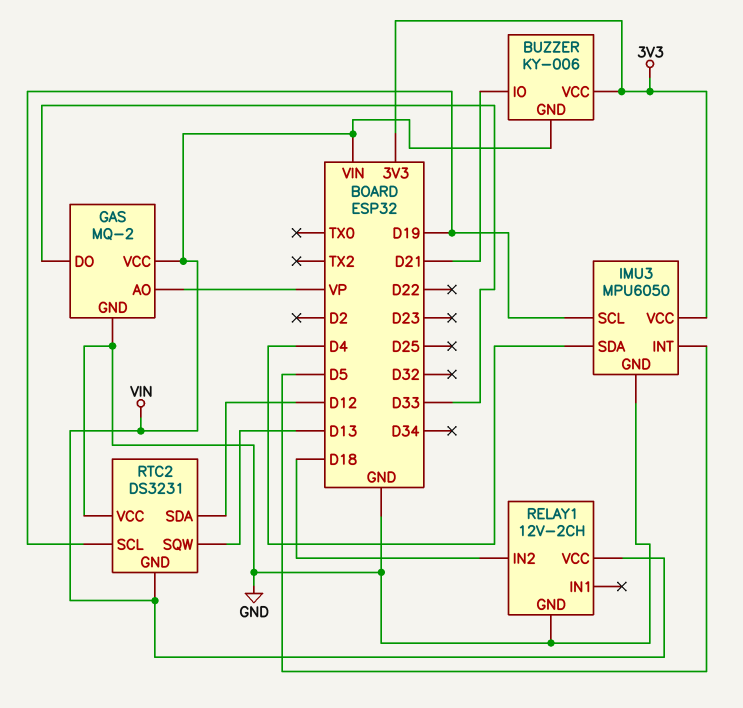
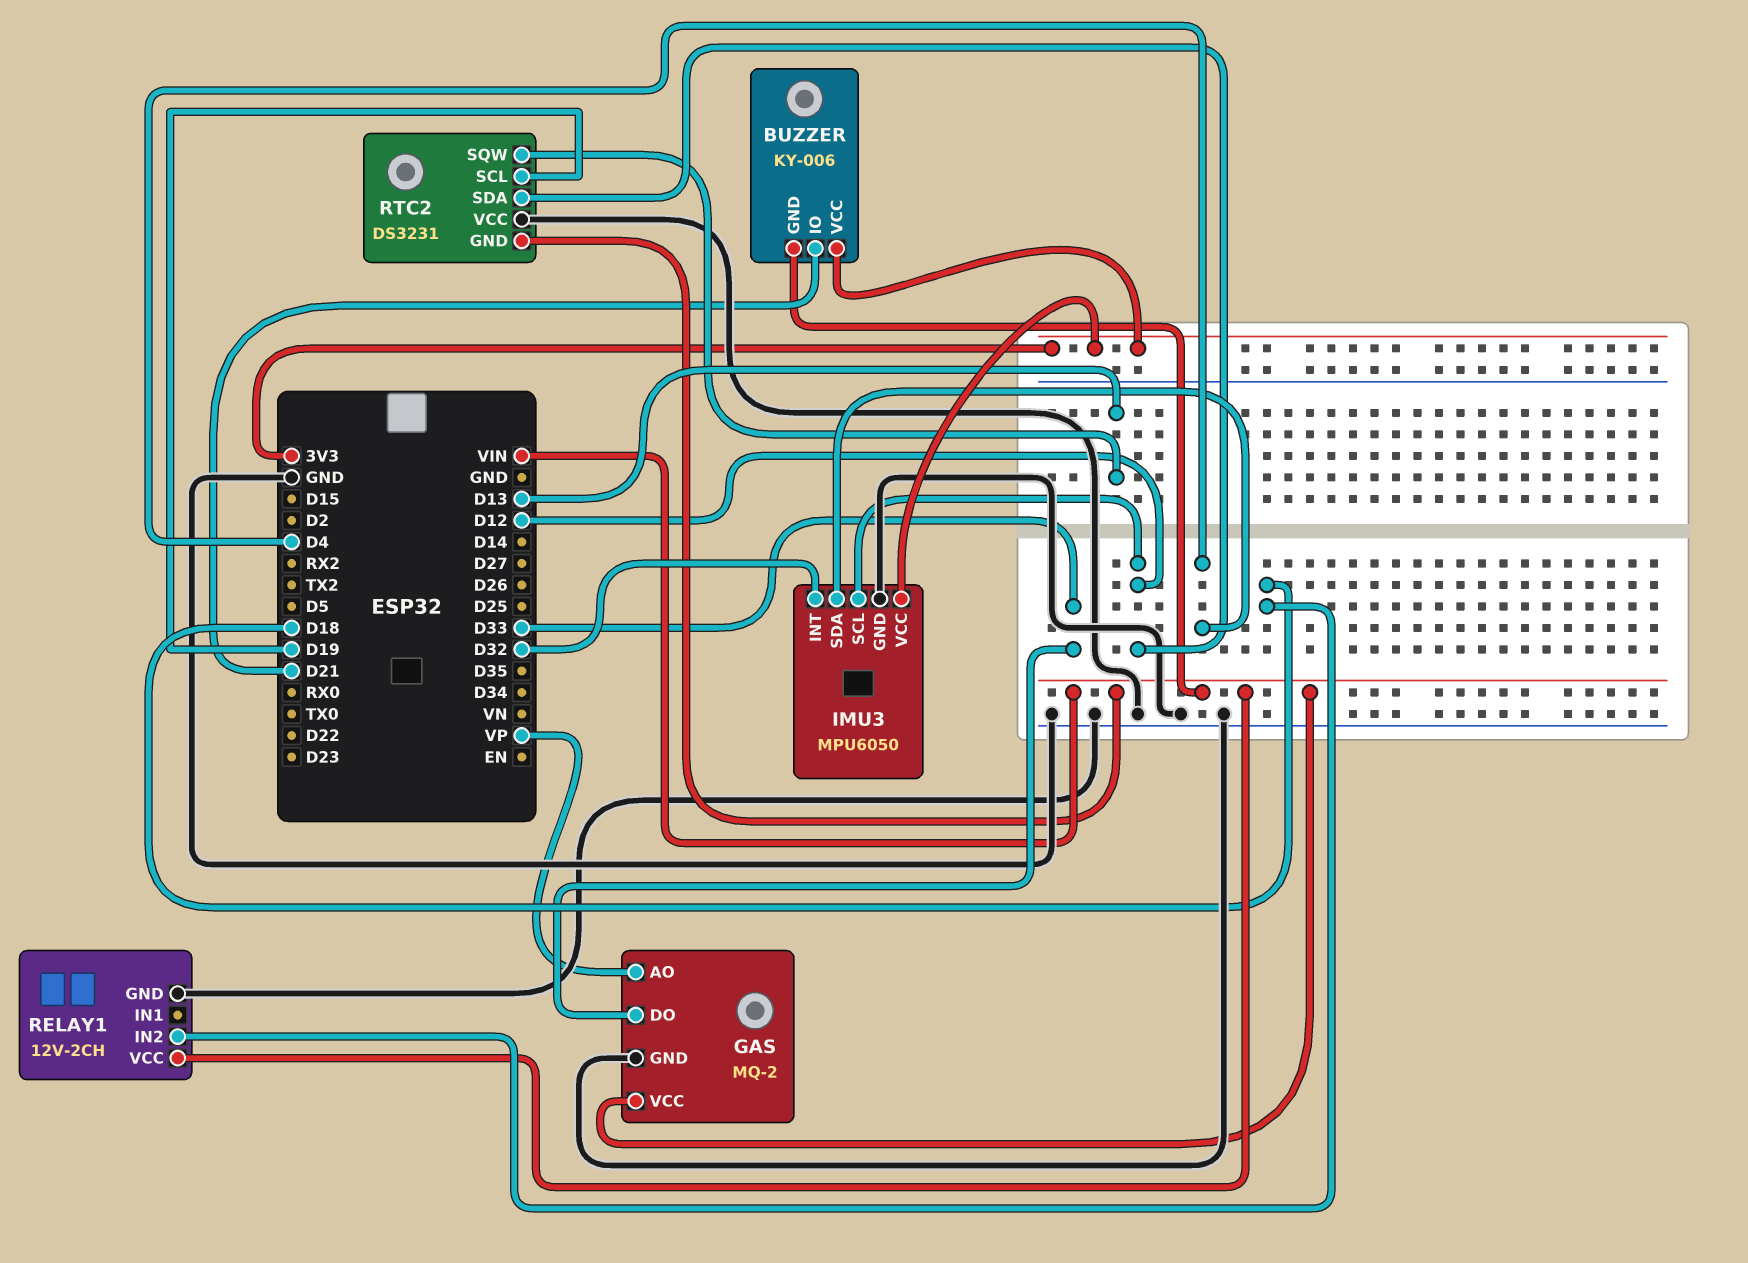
IMU3 pin INT: D5 -> D32
IMU3 pin SCL: D19 -> D12

